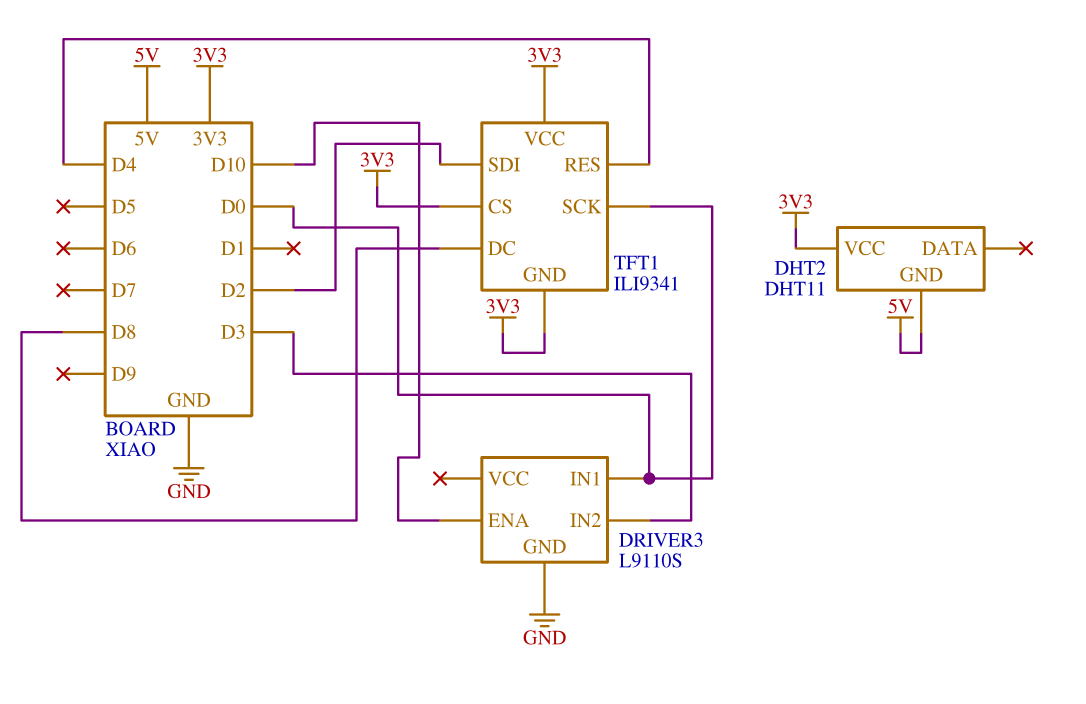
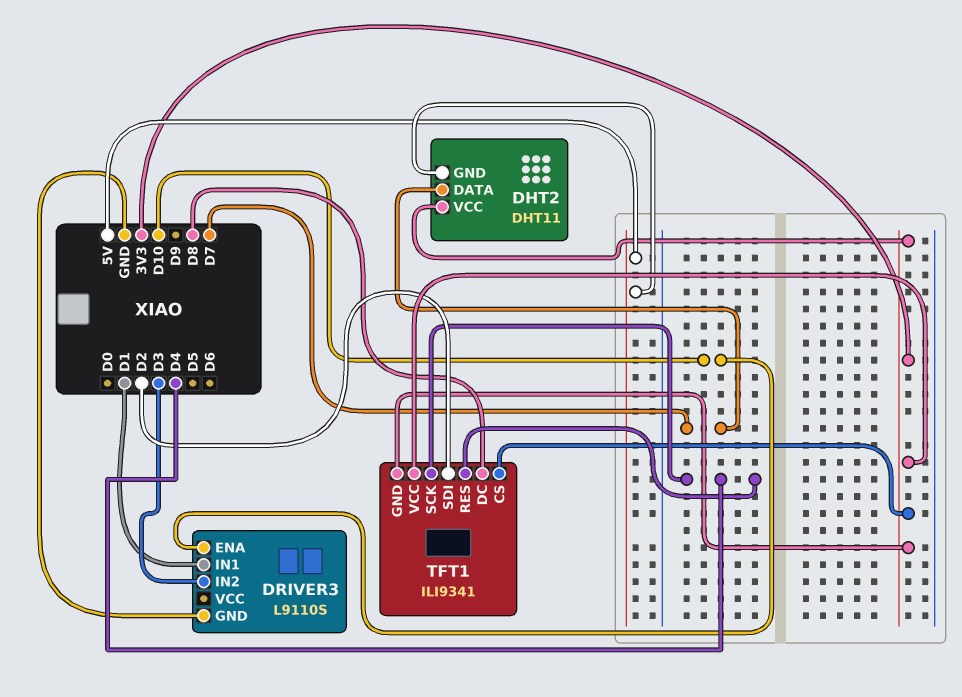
DHT2 pin DATA: none -> D7
DRIVER3 pin IN1: D0 -> D1
TFT1 pin SCK: D0 -> D4

